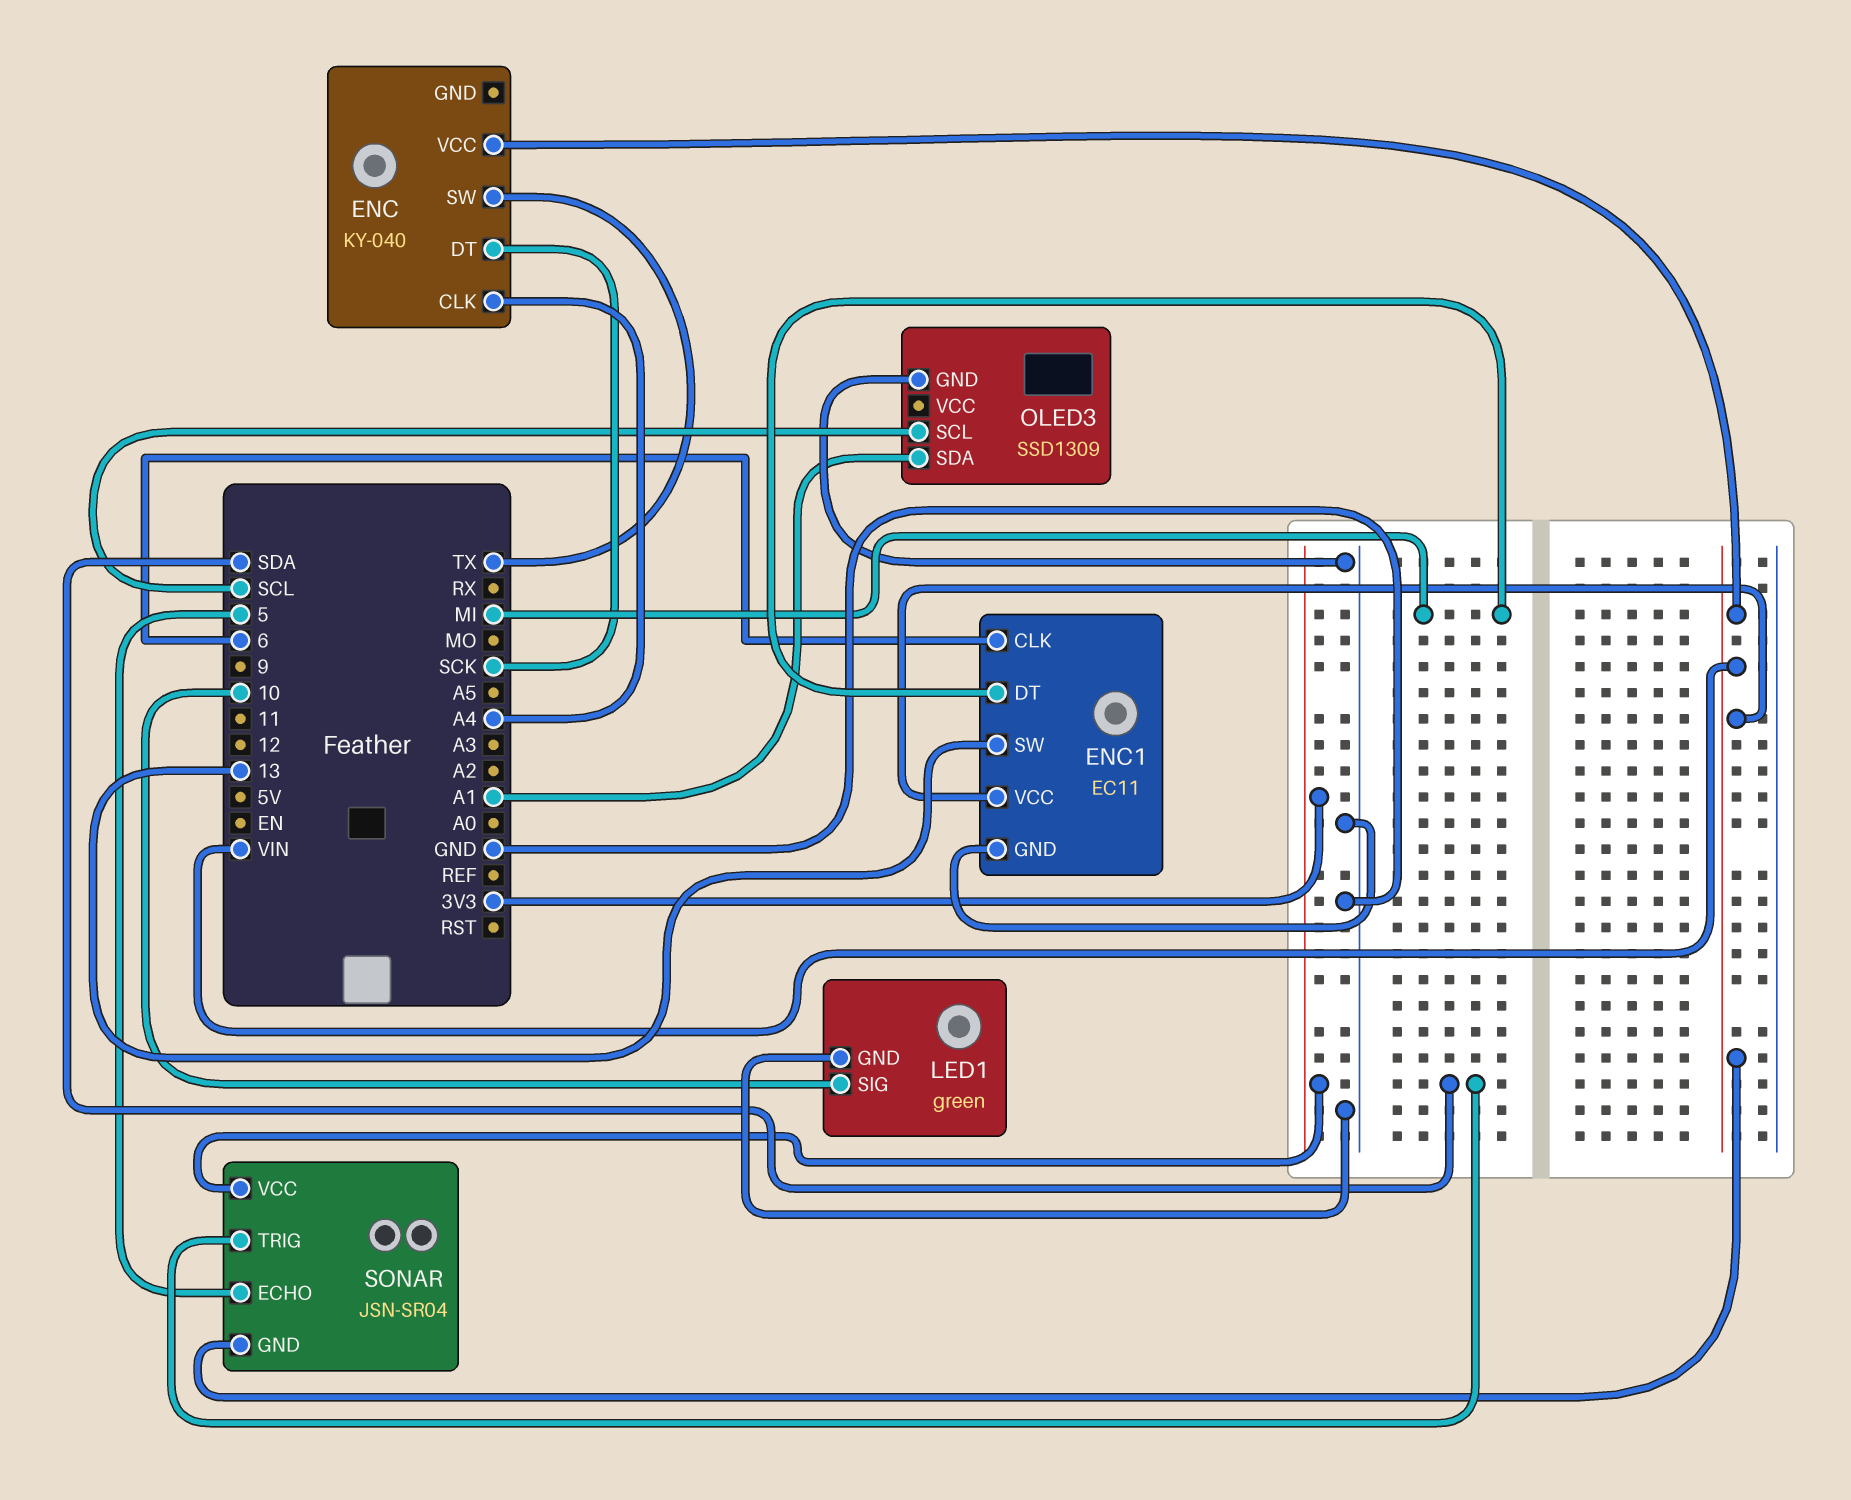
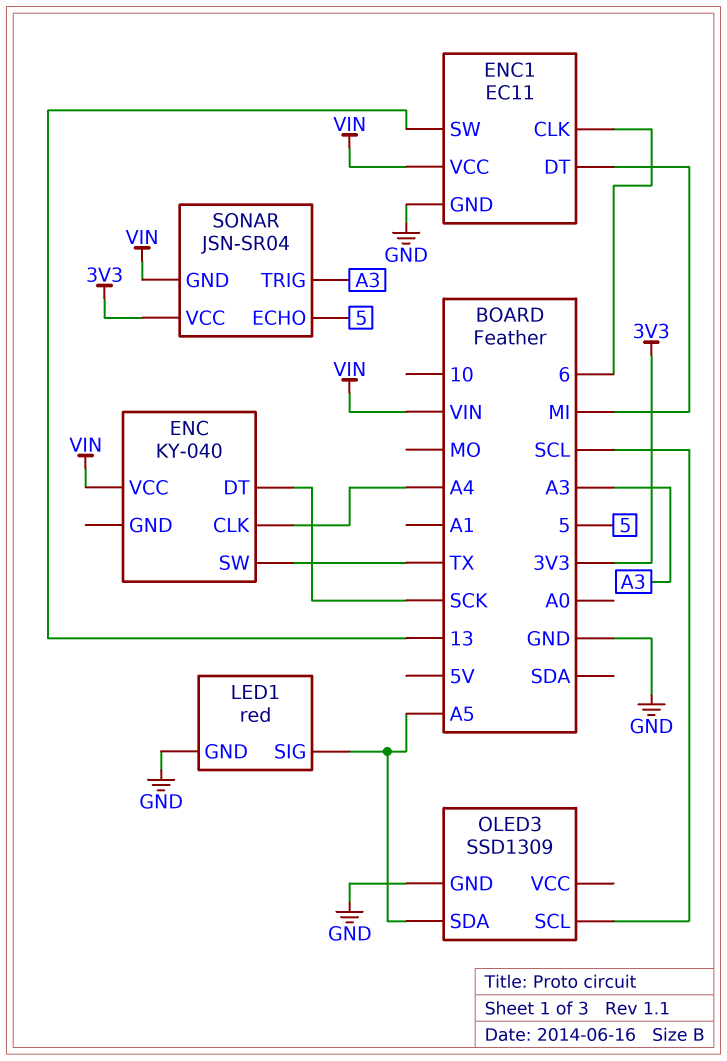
LED1: green -> red
LED1 pin SIG: 10 -> A5
OLED3 pin SDA: A1 -> A5
SONAR pin TRIG: SDA -> A3

